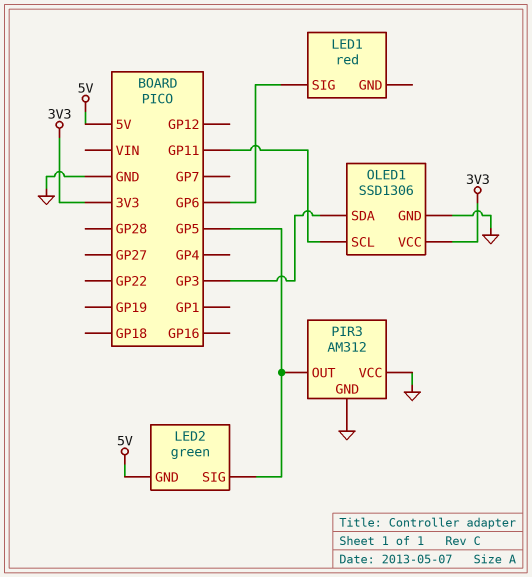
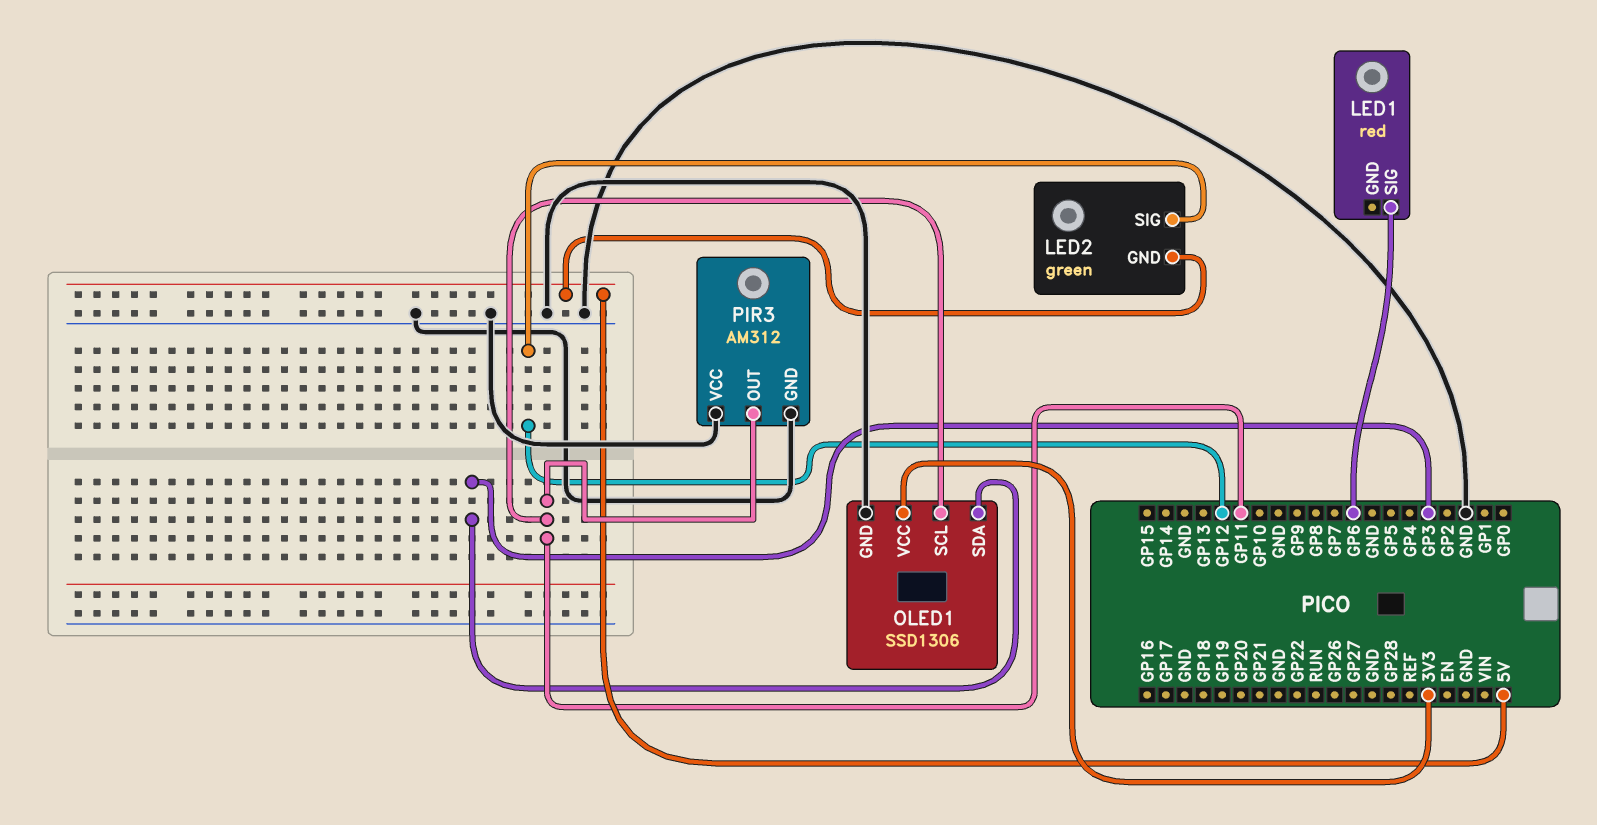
LED2 pin SIG: GP5 -> GP12
PIR3 pin OUT: GP5 -> GP11

